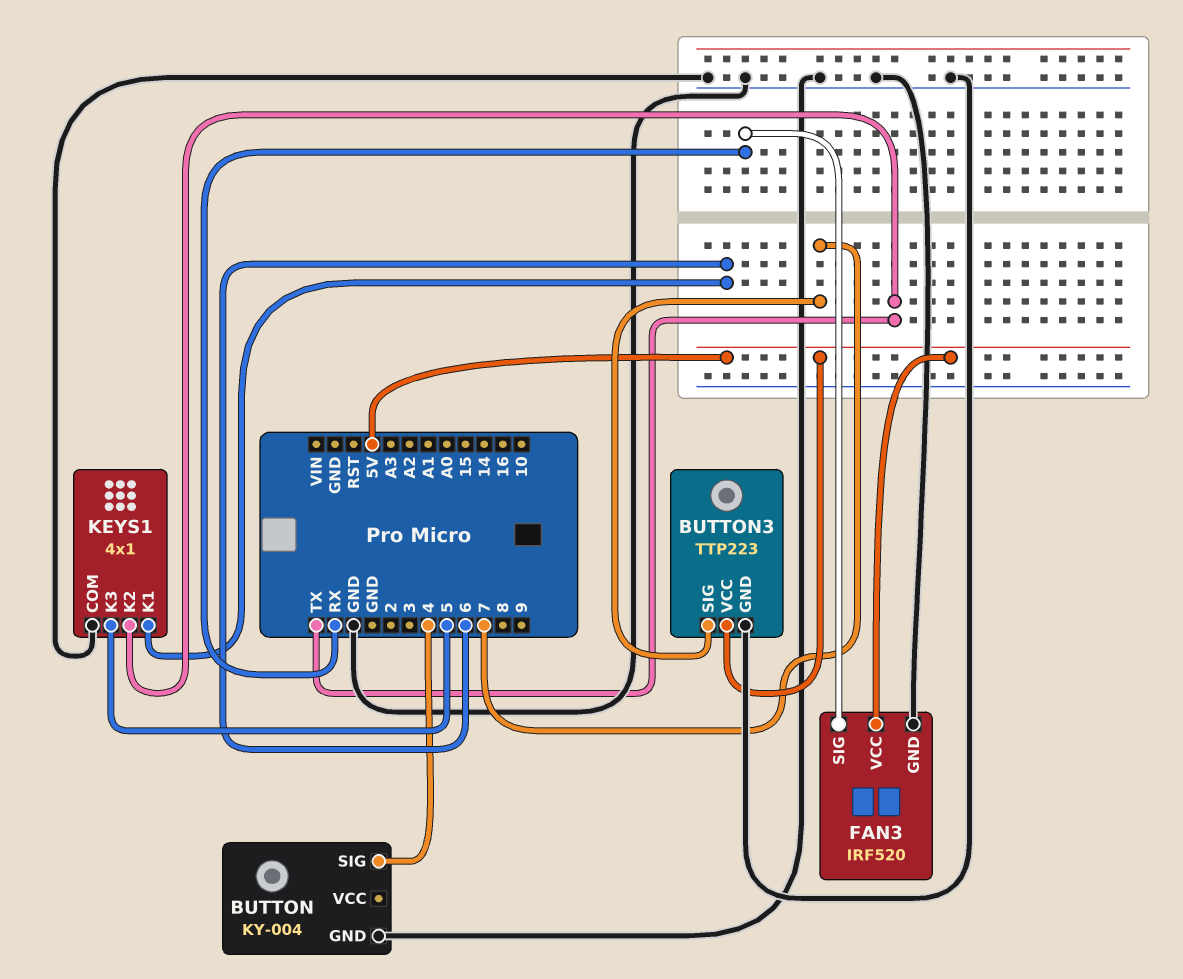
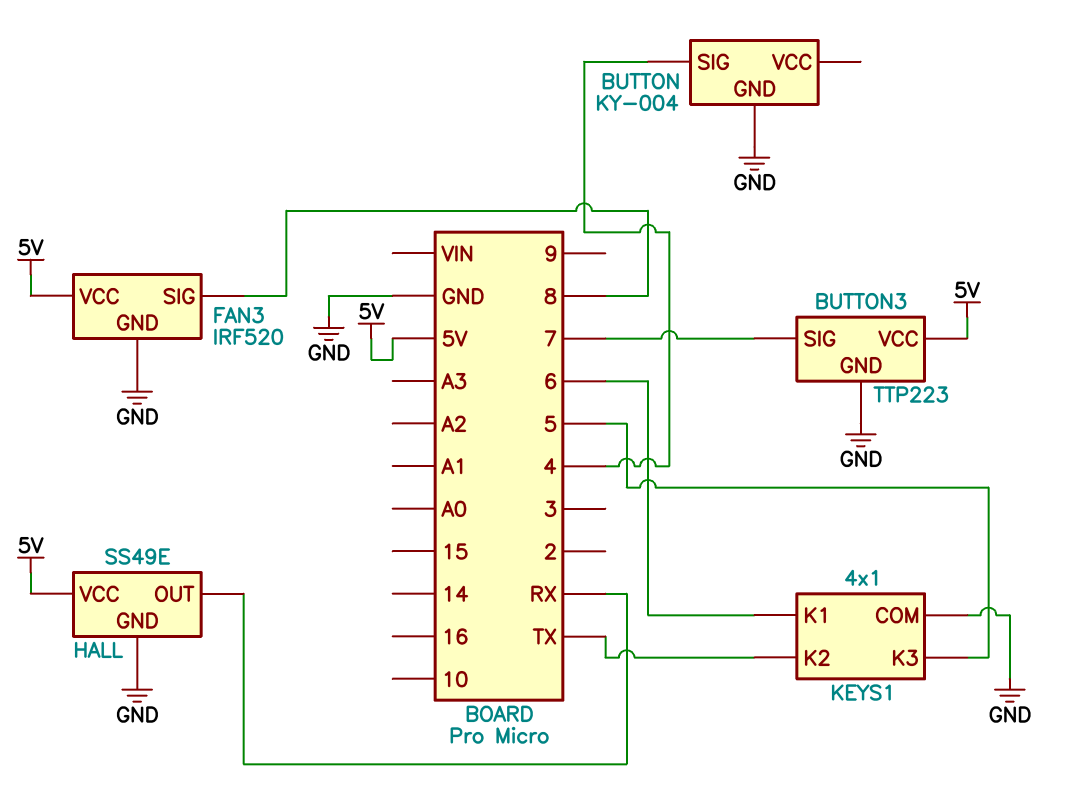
FAN3 pin SIG: RX -> 8
HALL: none -> SS49E
HALL pin GND: none -> GND
HALL pin OUT: none -> RX
HALL pin VCC: none -> 5V

